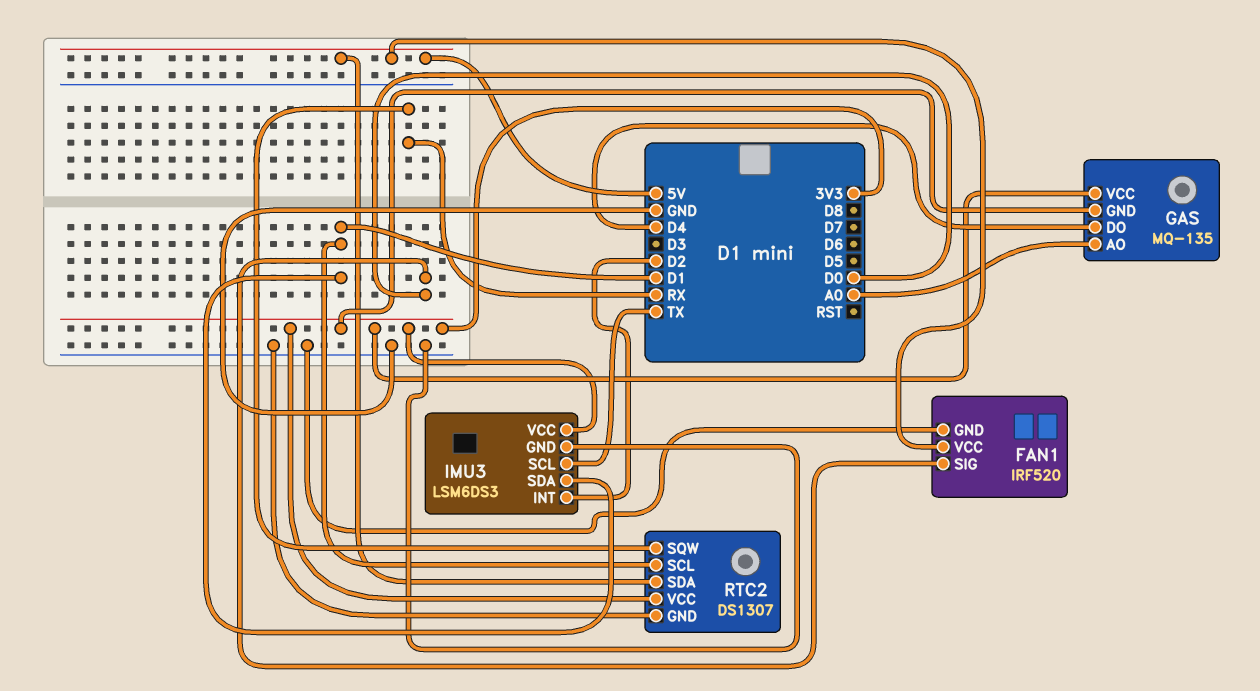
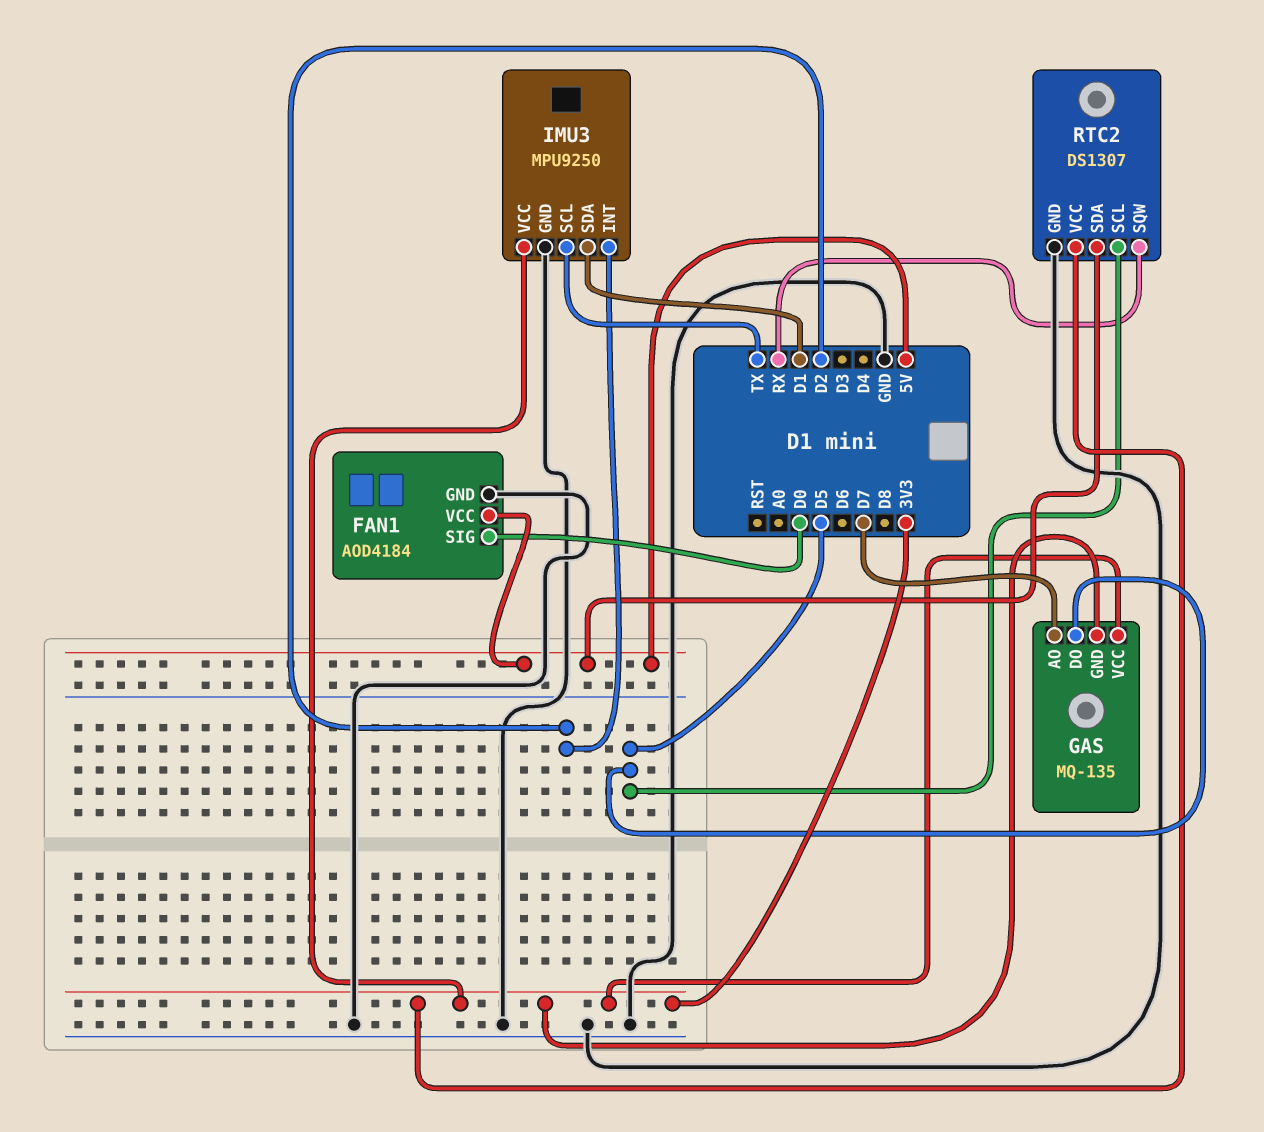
FAN1: IRF520 -> AOD4184
GAS pin AO: A0 -> D7
GAS pin DO: D4 -> D5
IMU3: LSM6DS3 -> MPU9250
RTC2 pin SCL: D1 -> D5

